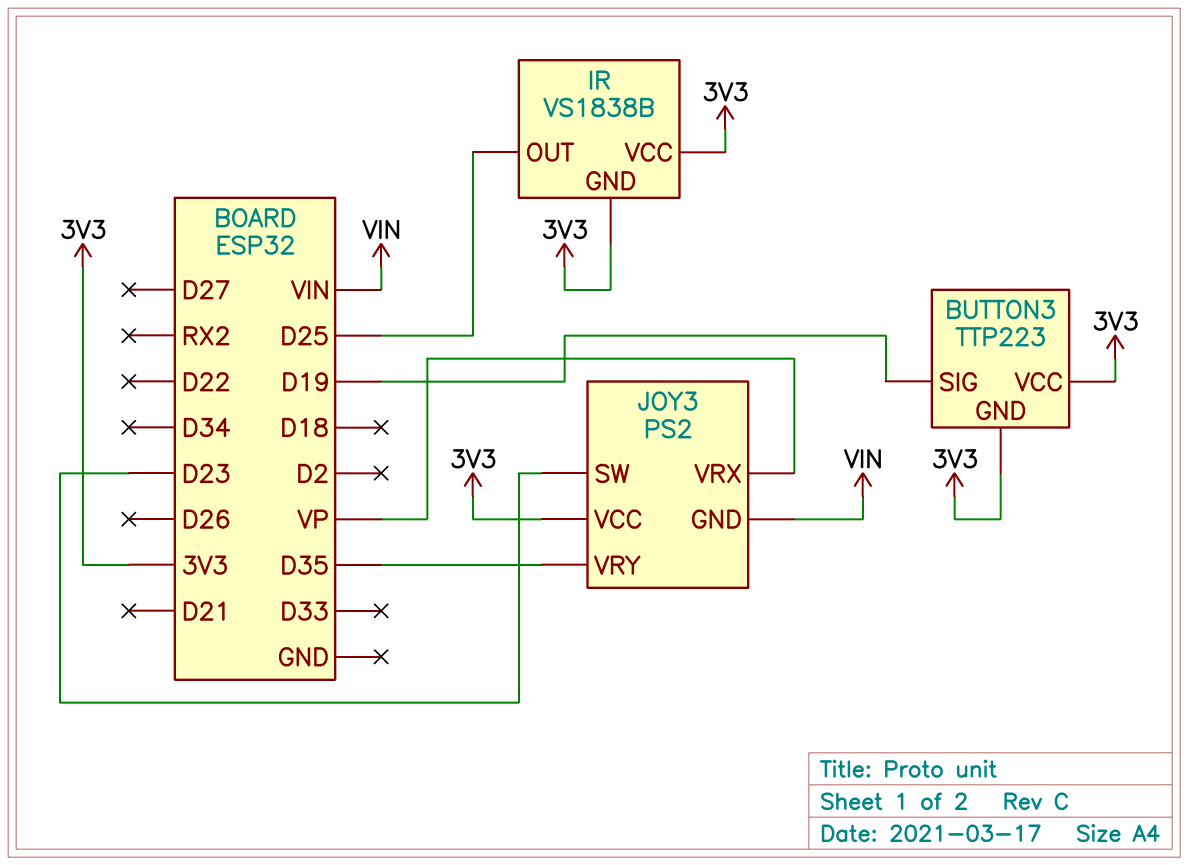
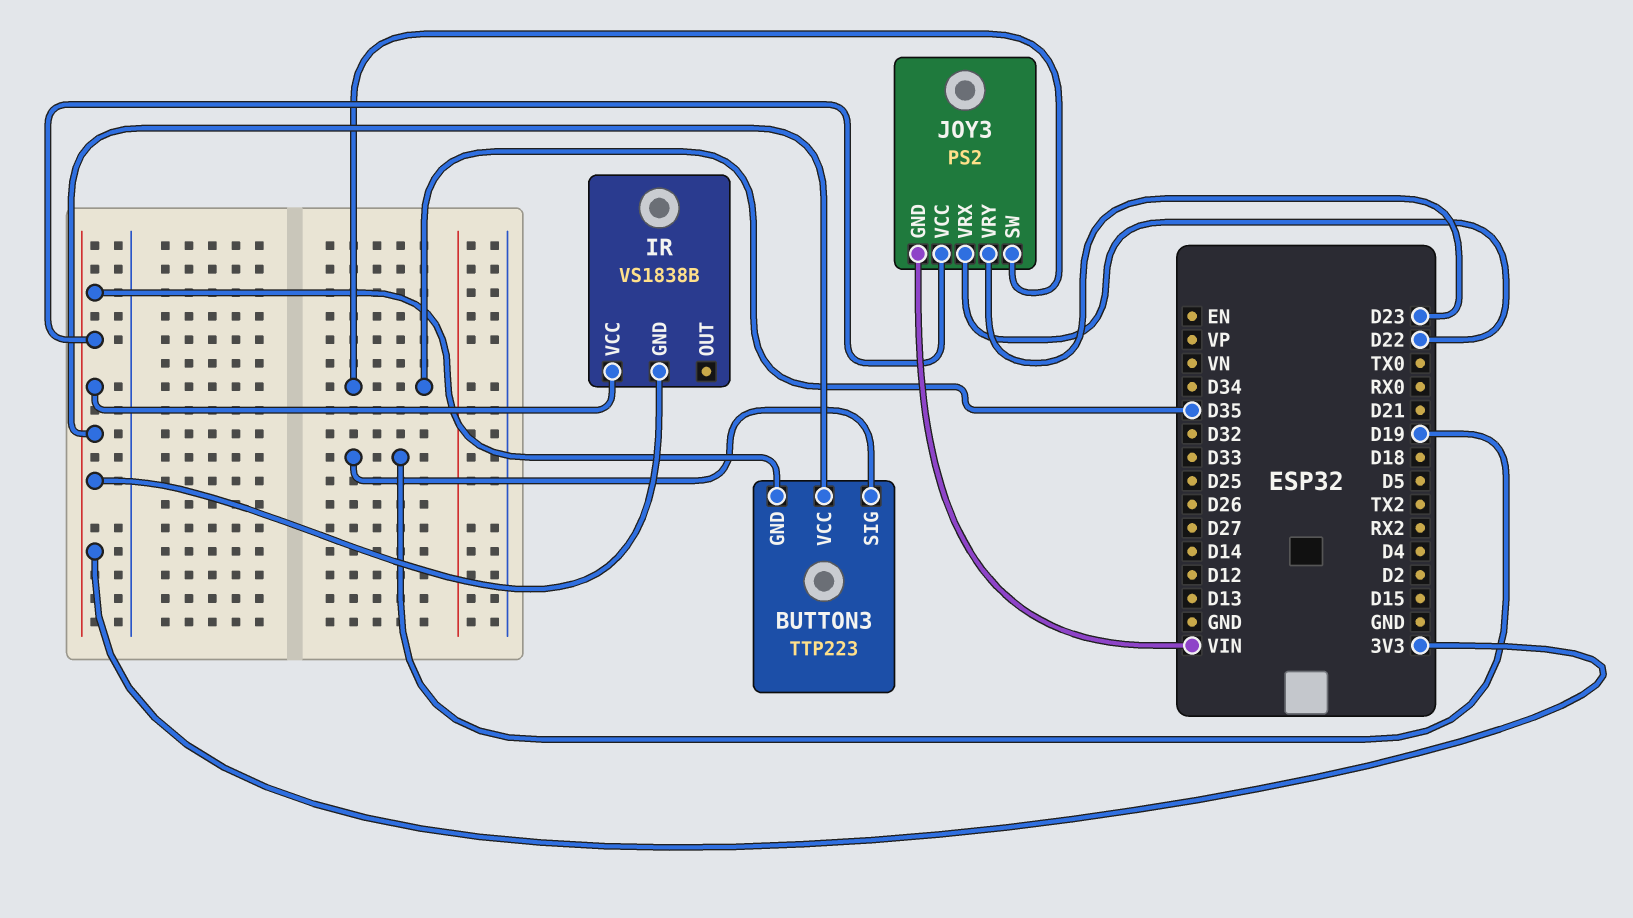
IR pin OUT: D25 -> none
JOY3 pin SW: D23 -> D35
JOY3 pin VRX: VP -> D22
JOY3 pin VRY: D35 -> D23

